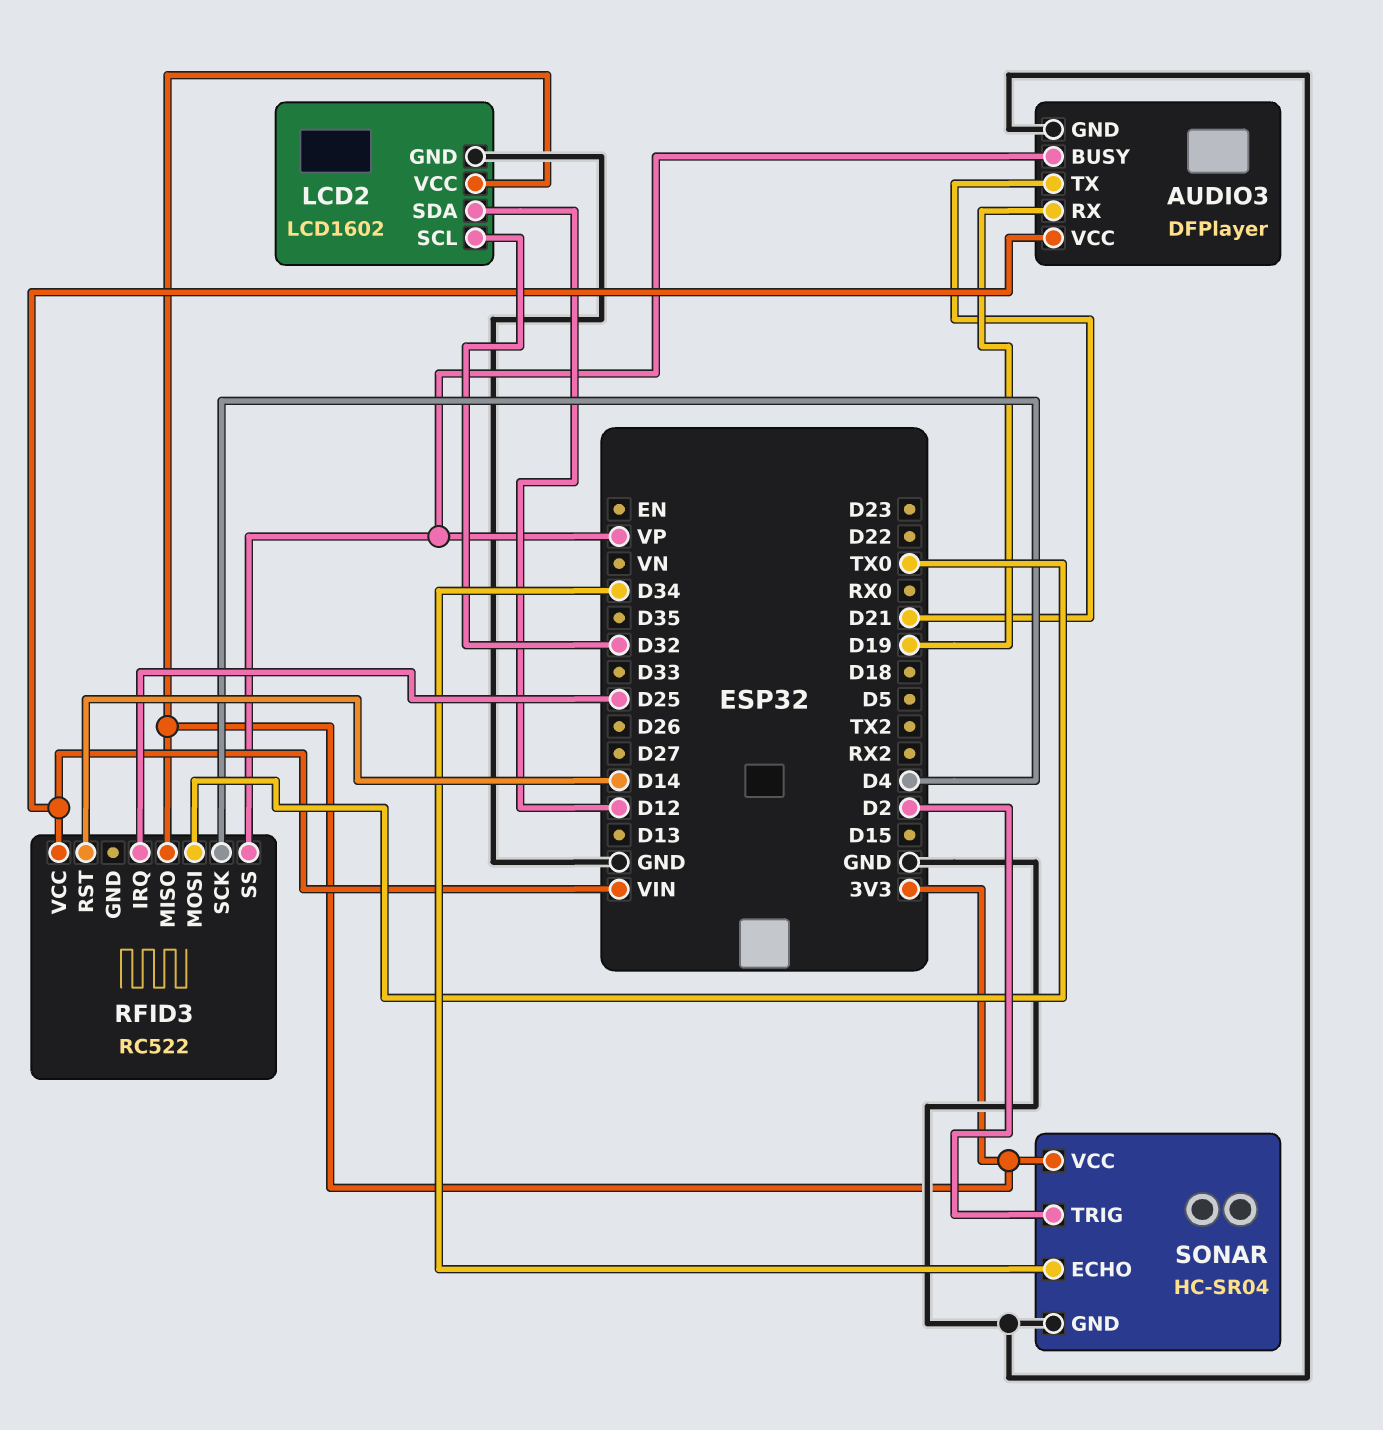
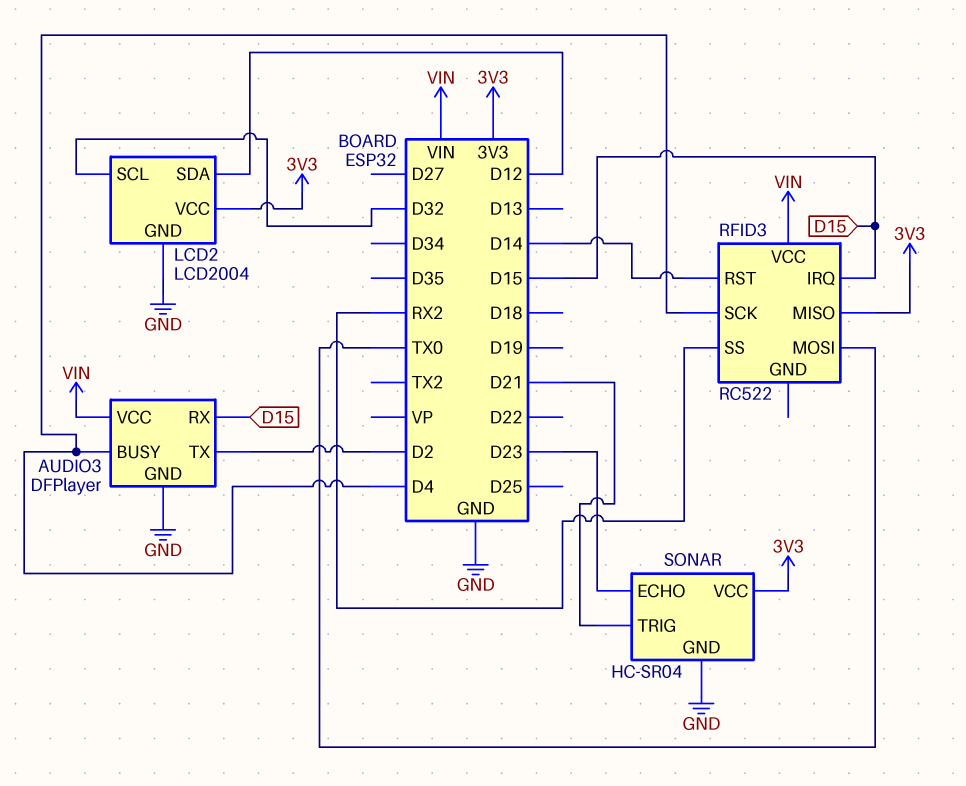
AUDIO3 pin BUSY: VP -> D4
AUDIO3 pin RX: D19 -> D15
AUDIO3 pin TX: D21 -> D2
LCD2: LCD1602 -> LCD2004
RFID3 pin IRQ: D25 -> D15
RFID3 pin SS: VP -> RX2
SONAR pin ECHO: D34 -> D23
SONAR pin TRIG: D2 -> D21

